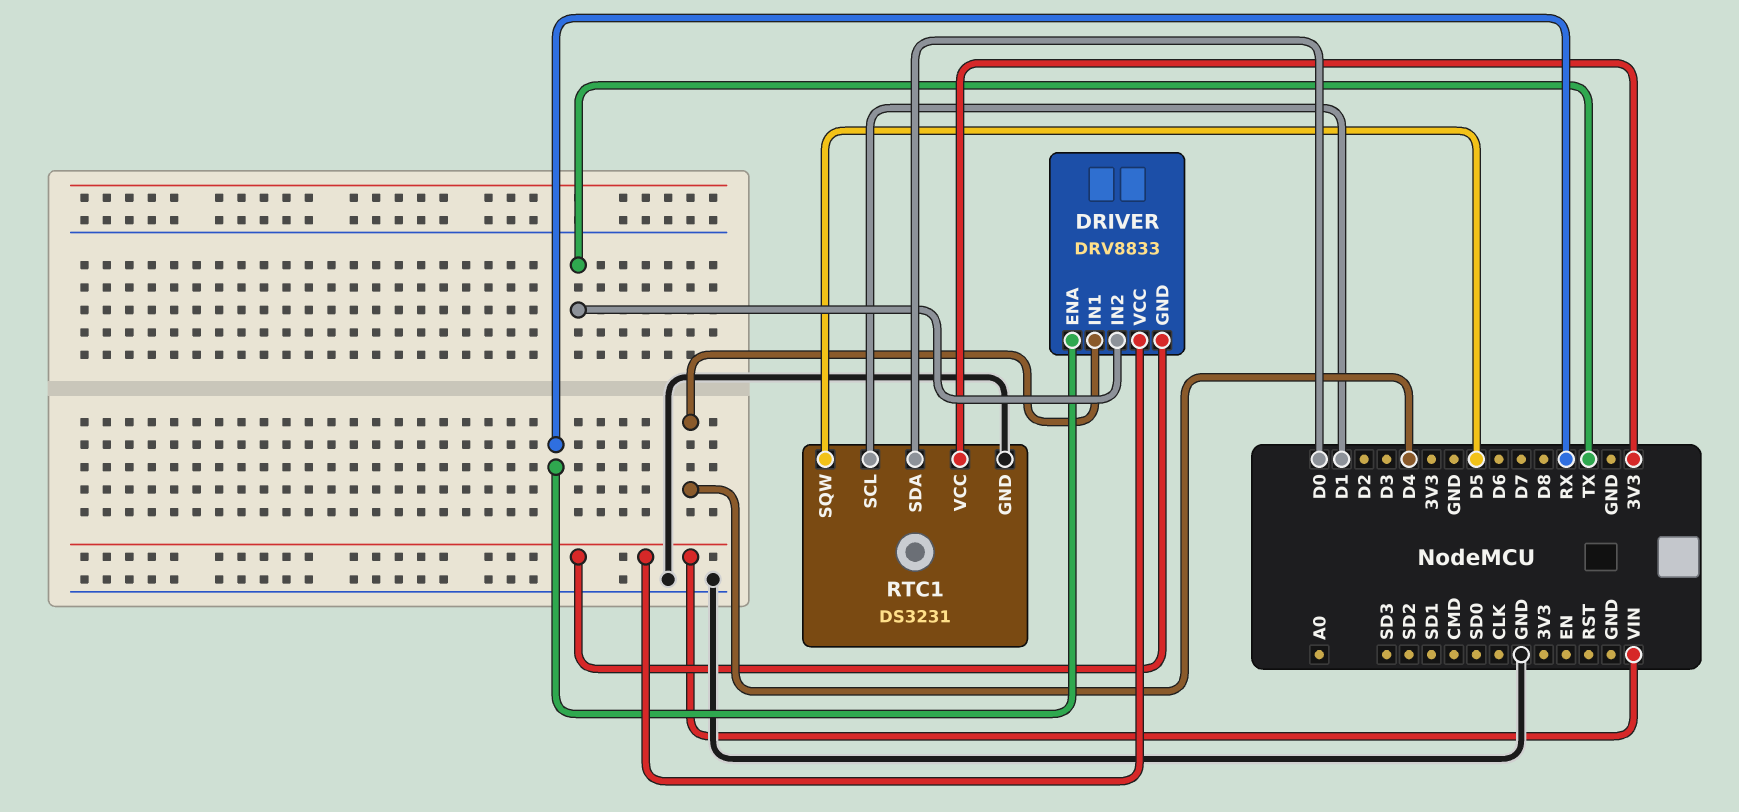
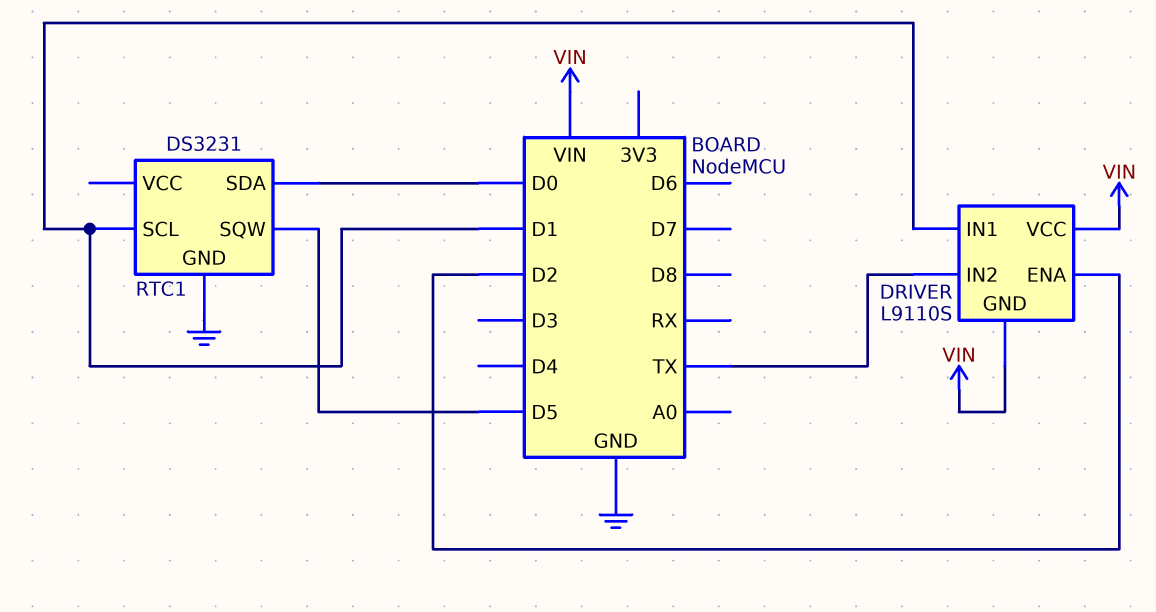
DRIVER: DRV8833 -> L9110S
DRIVER pin ENA: RX -> D2
DRIVER pin IN1: D4 -> D1
RTC1 pin VCC: 3V3 -> none

